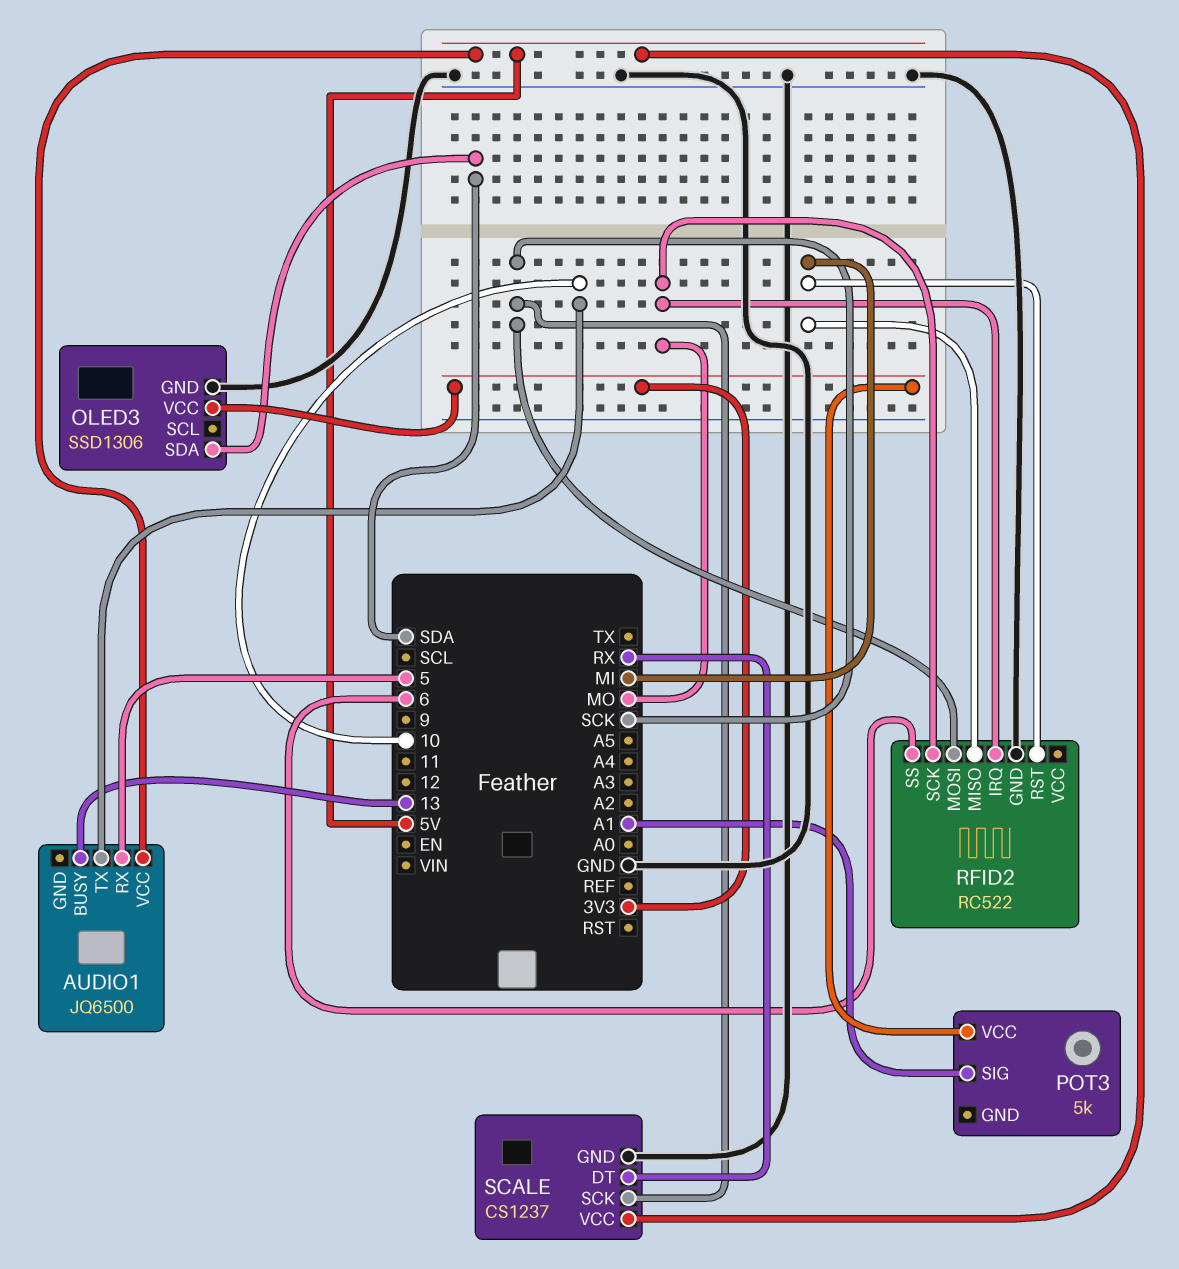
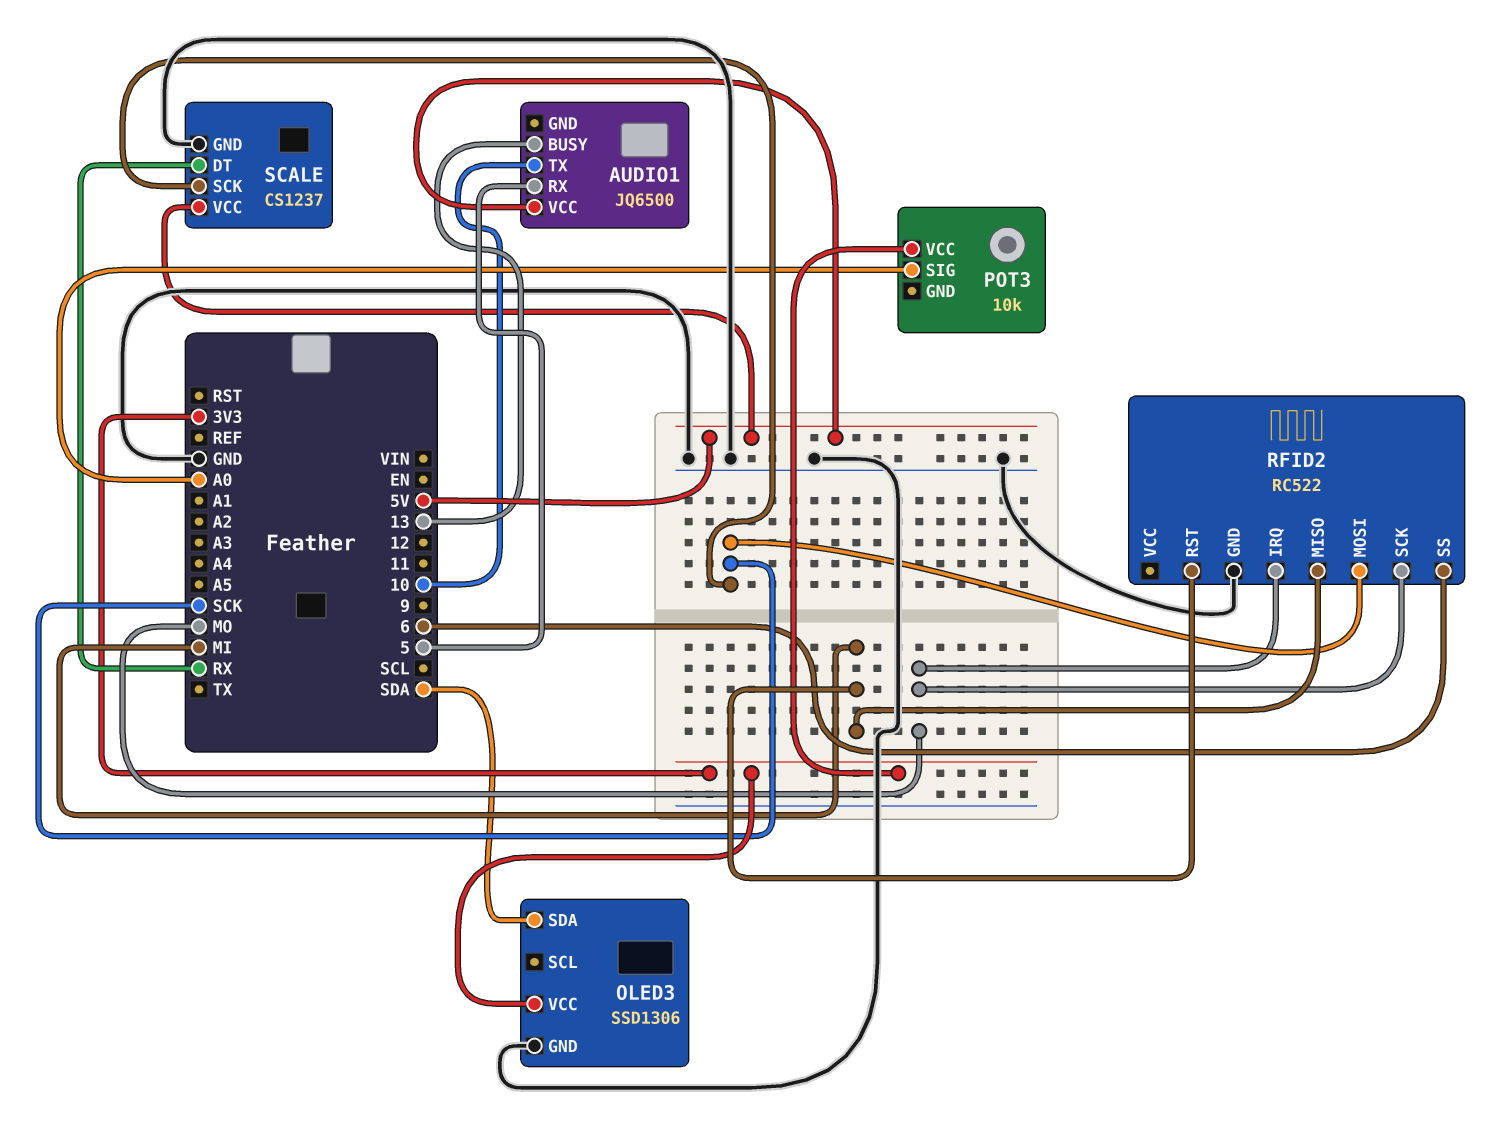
POT3: 5k -> 10k
POT3 pin SIG: A1 -> A0

